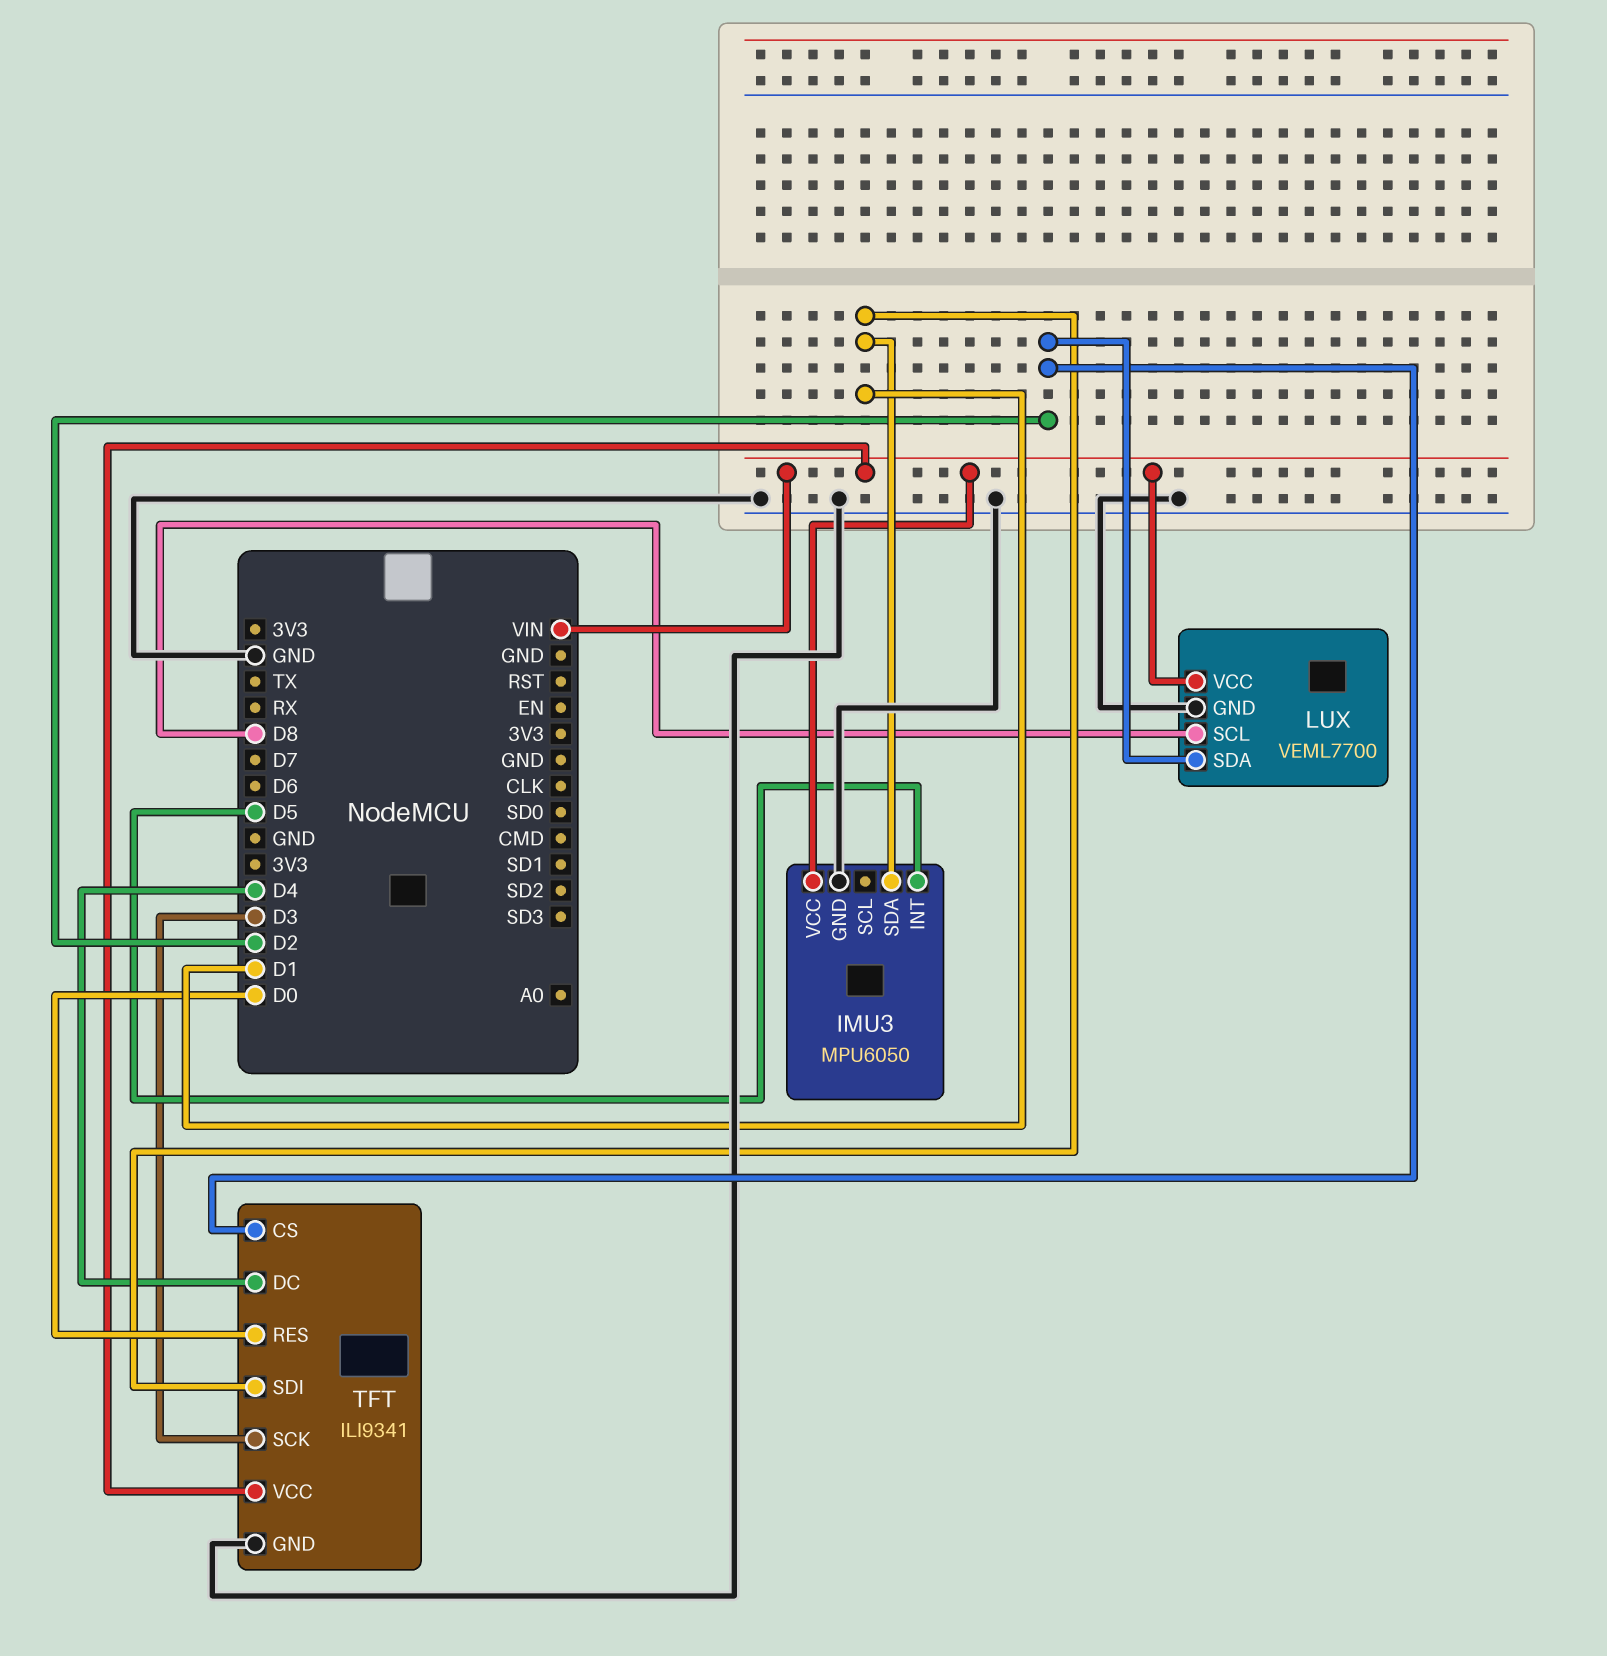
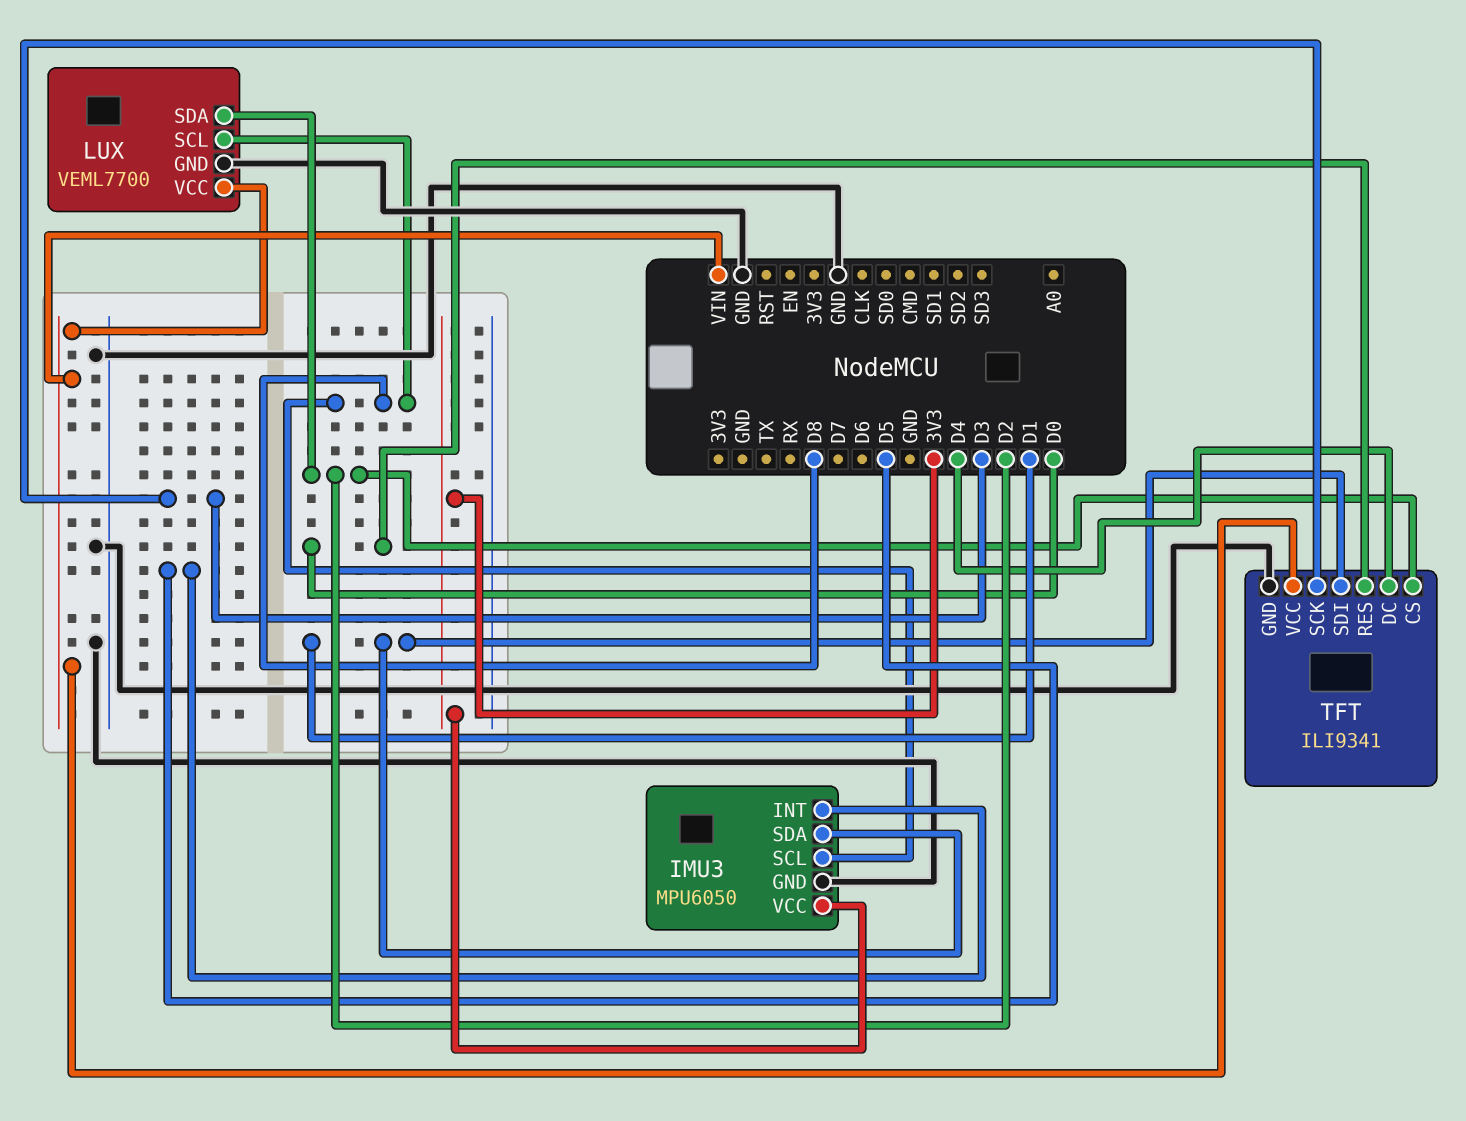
IMU3 pin SCL: none -> D8
IMU3 pin VCC: VIN -> 3V3

